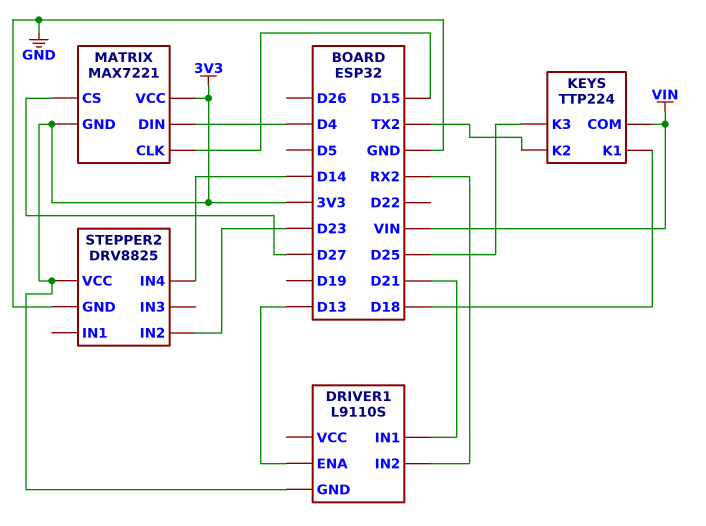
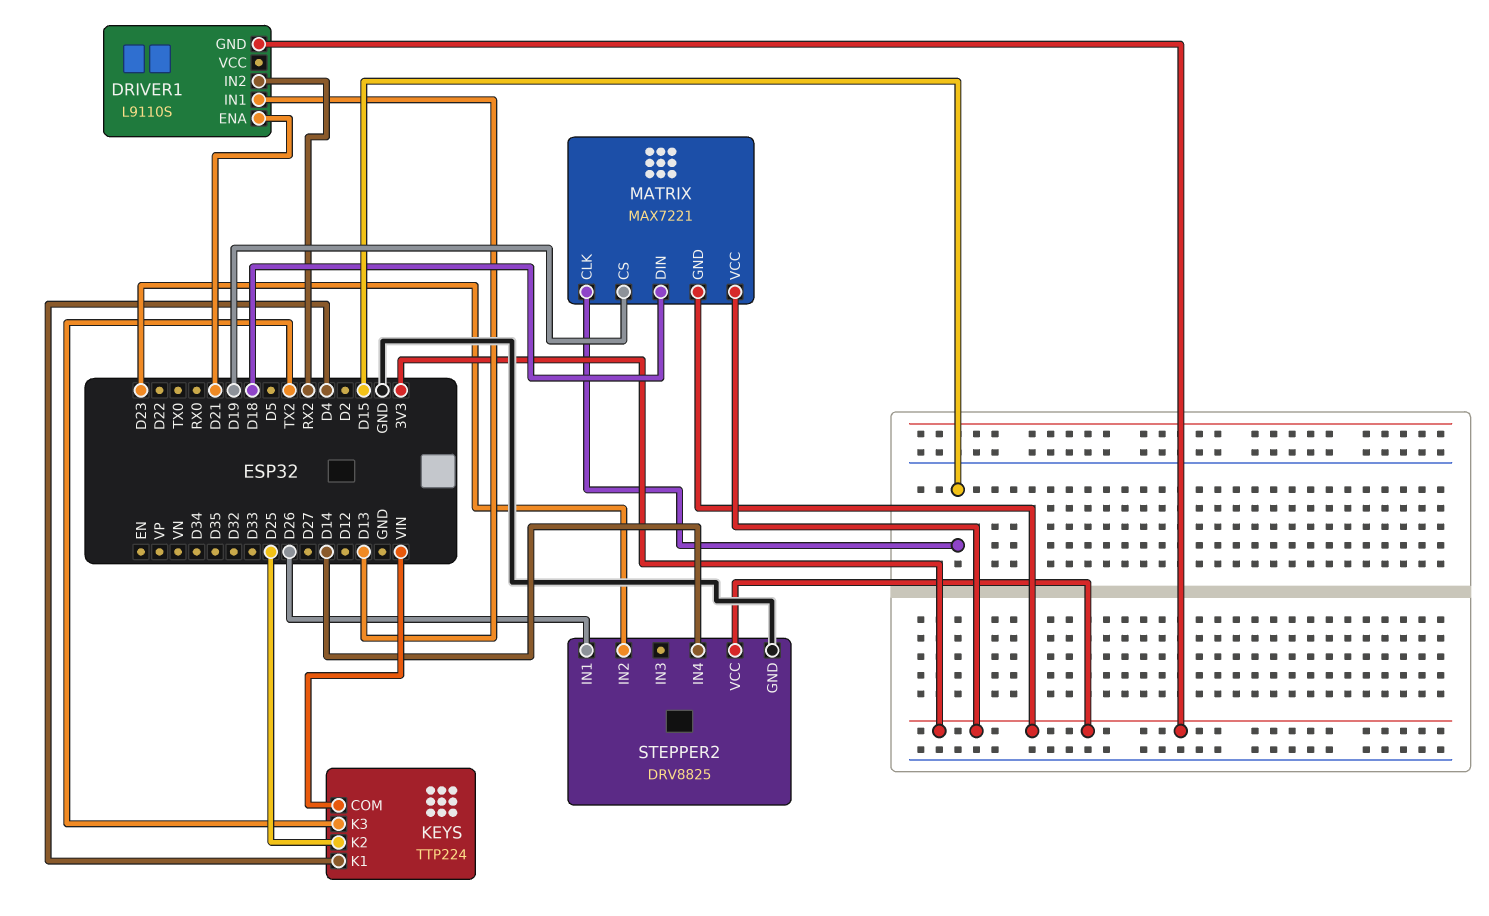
DRIVER1 pin ENA: D13 -> D21
DRIVER1 pin IN1: D21 -> D13
KEYS pin K1: D18 -> D4
KEYS pin K2: TX2 -> D25
KEYS pin K3: D25 -> TX2
MATRIX pin CS: D27 -> D19
MATRIX pin DIN: D4 -> D18
STEPPER2 pin IN1: none -> D26

